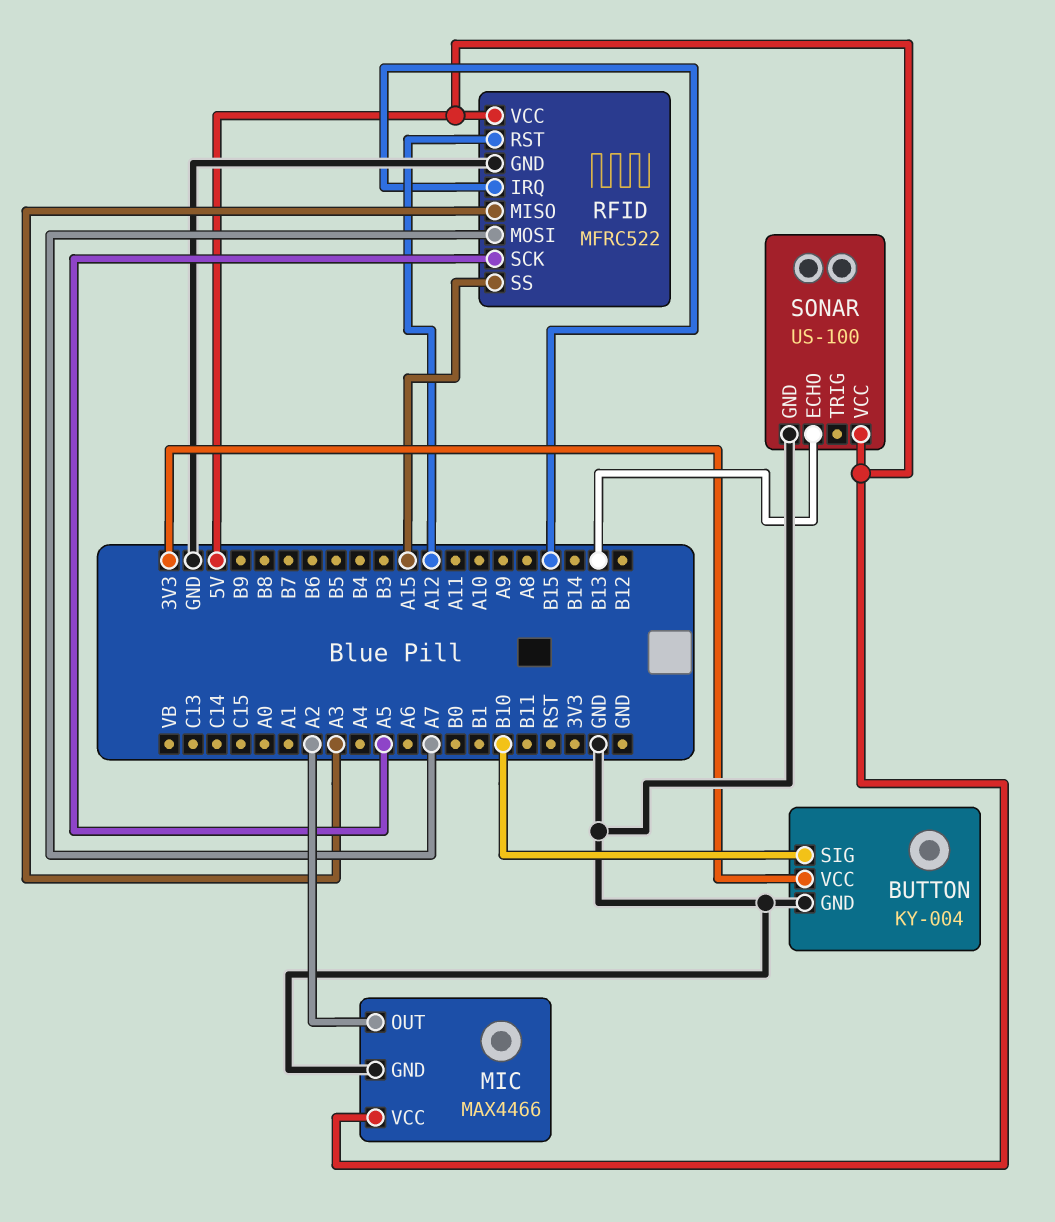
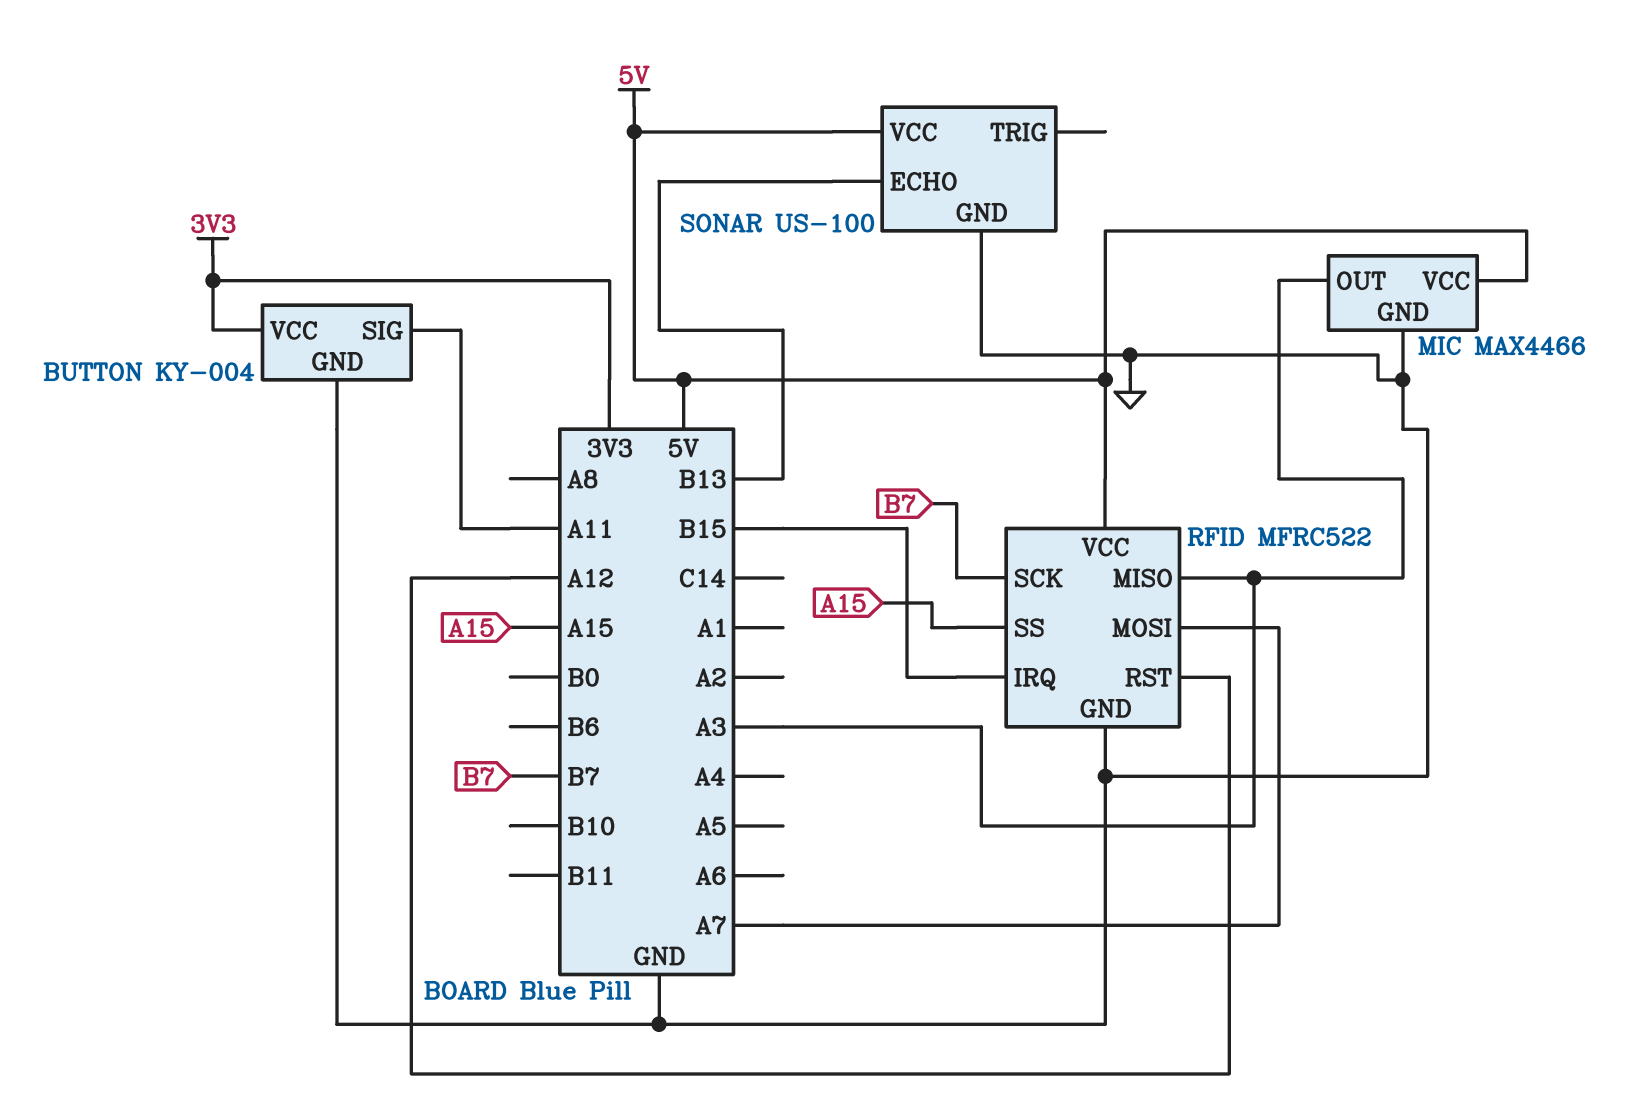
BUTTON pin SIG: B10 -> A11
MIC pin OUT: A2 -> A3
RFID pin SCK: A5 -> B7

